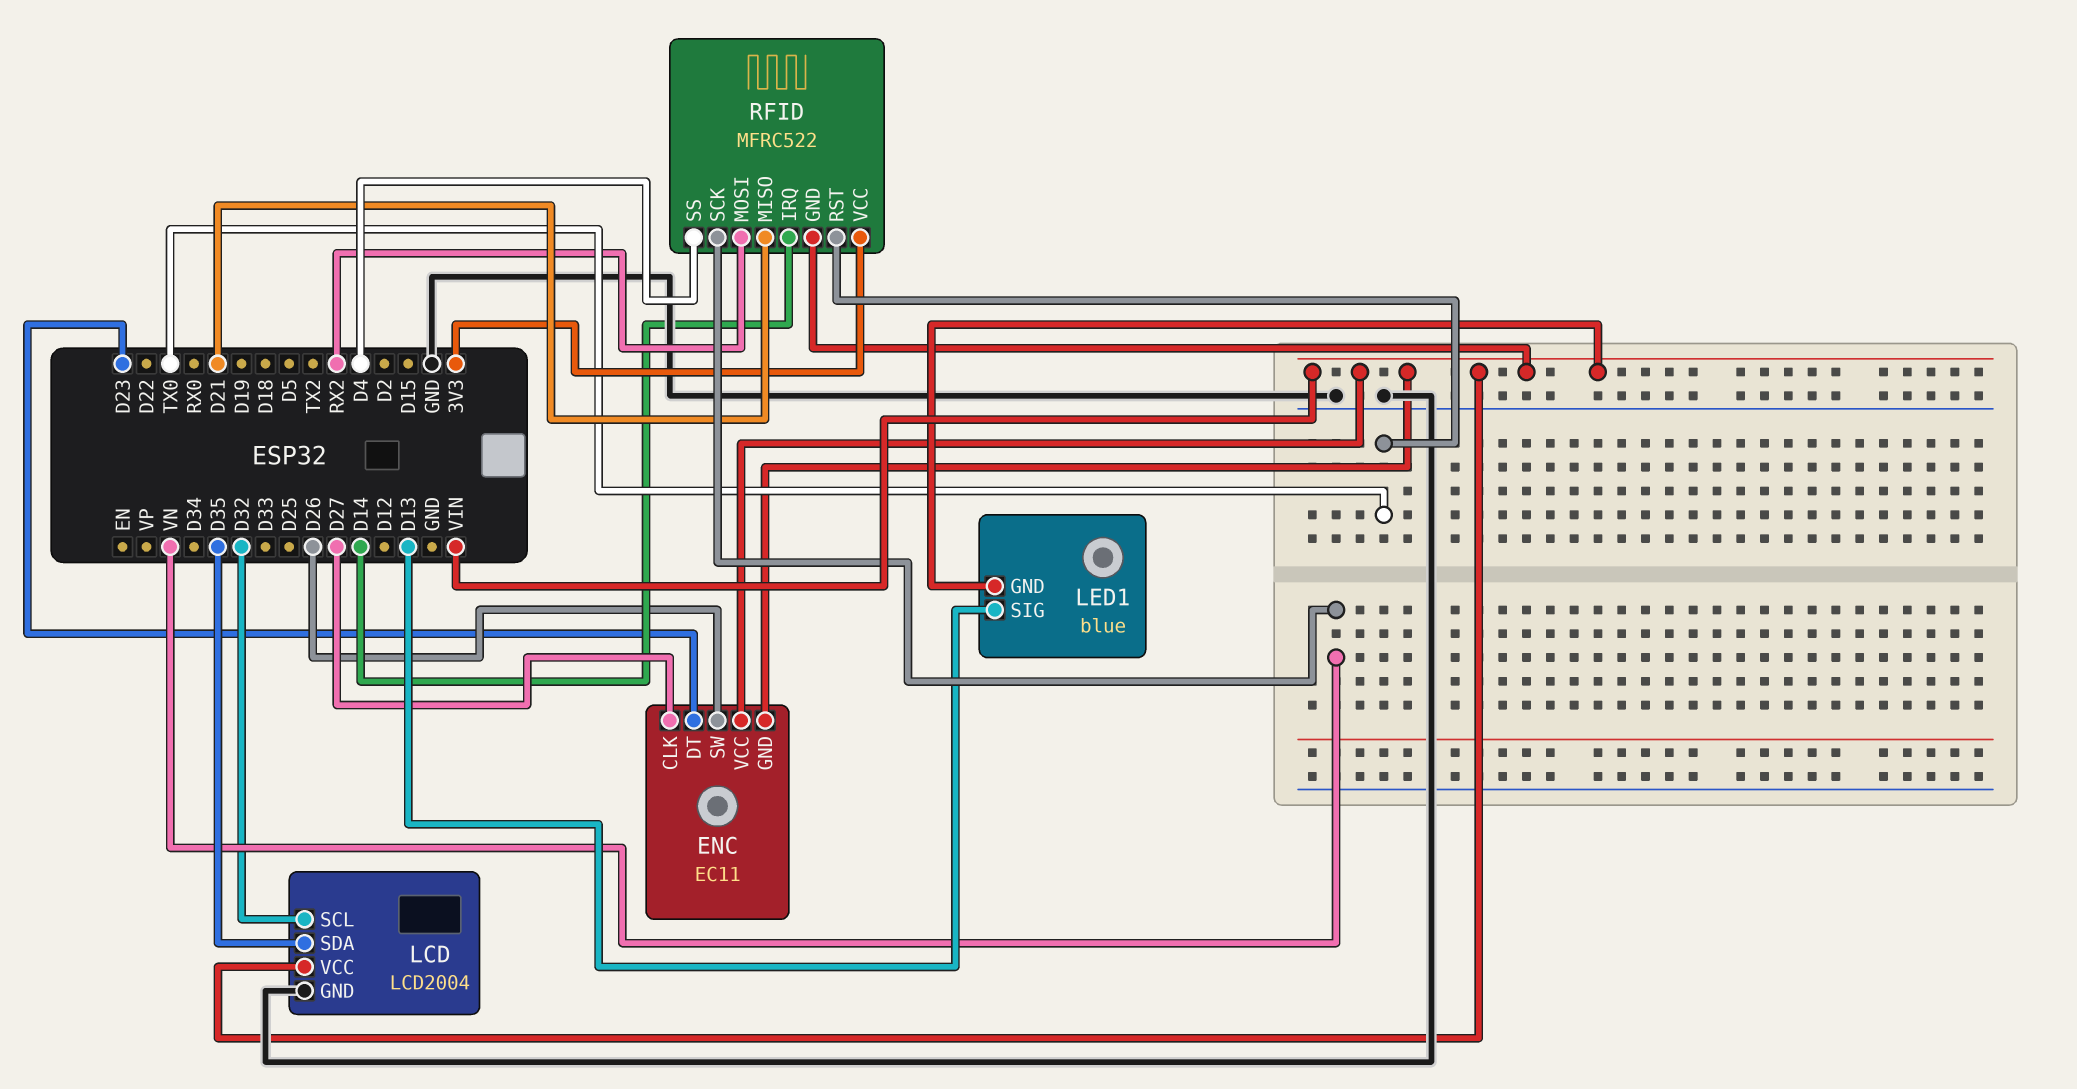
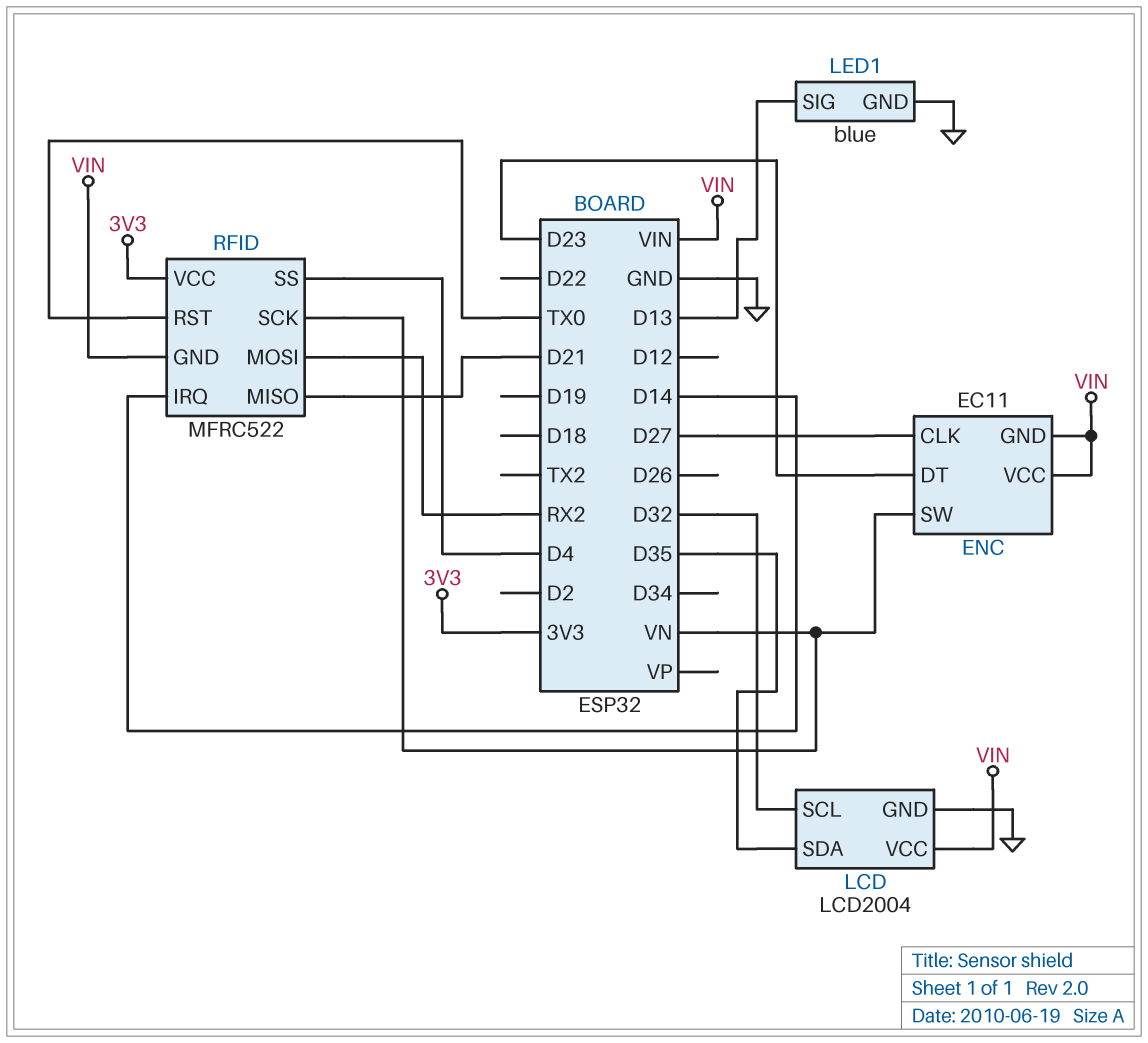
ENC pin SW: D26 -> VN
LED1 pin GND: VIN -> GND

